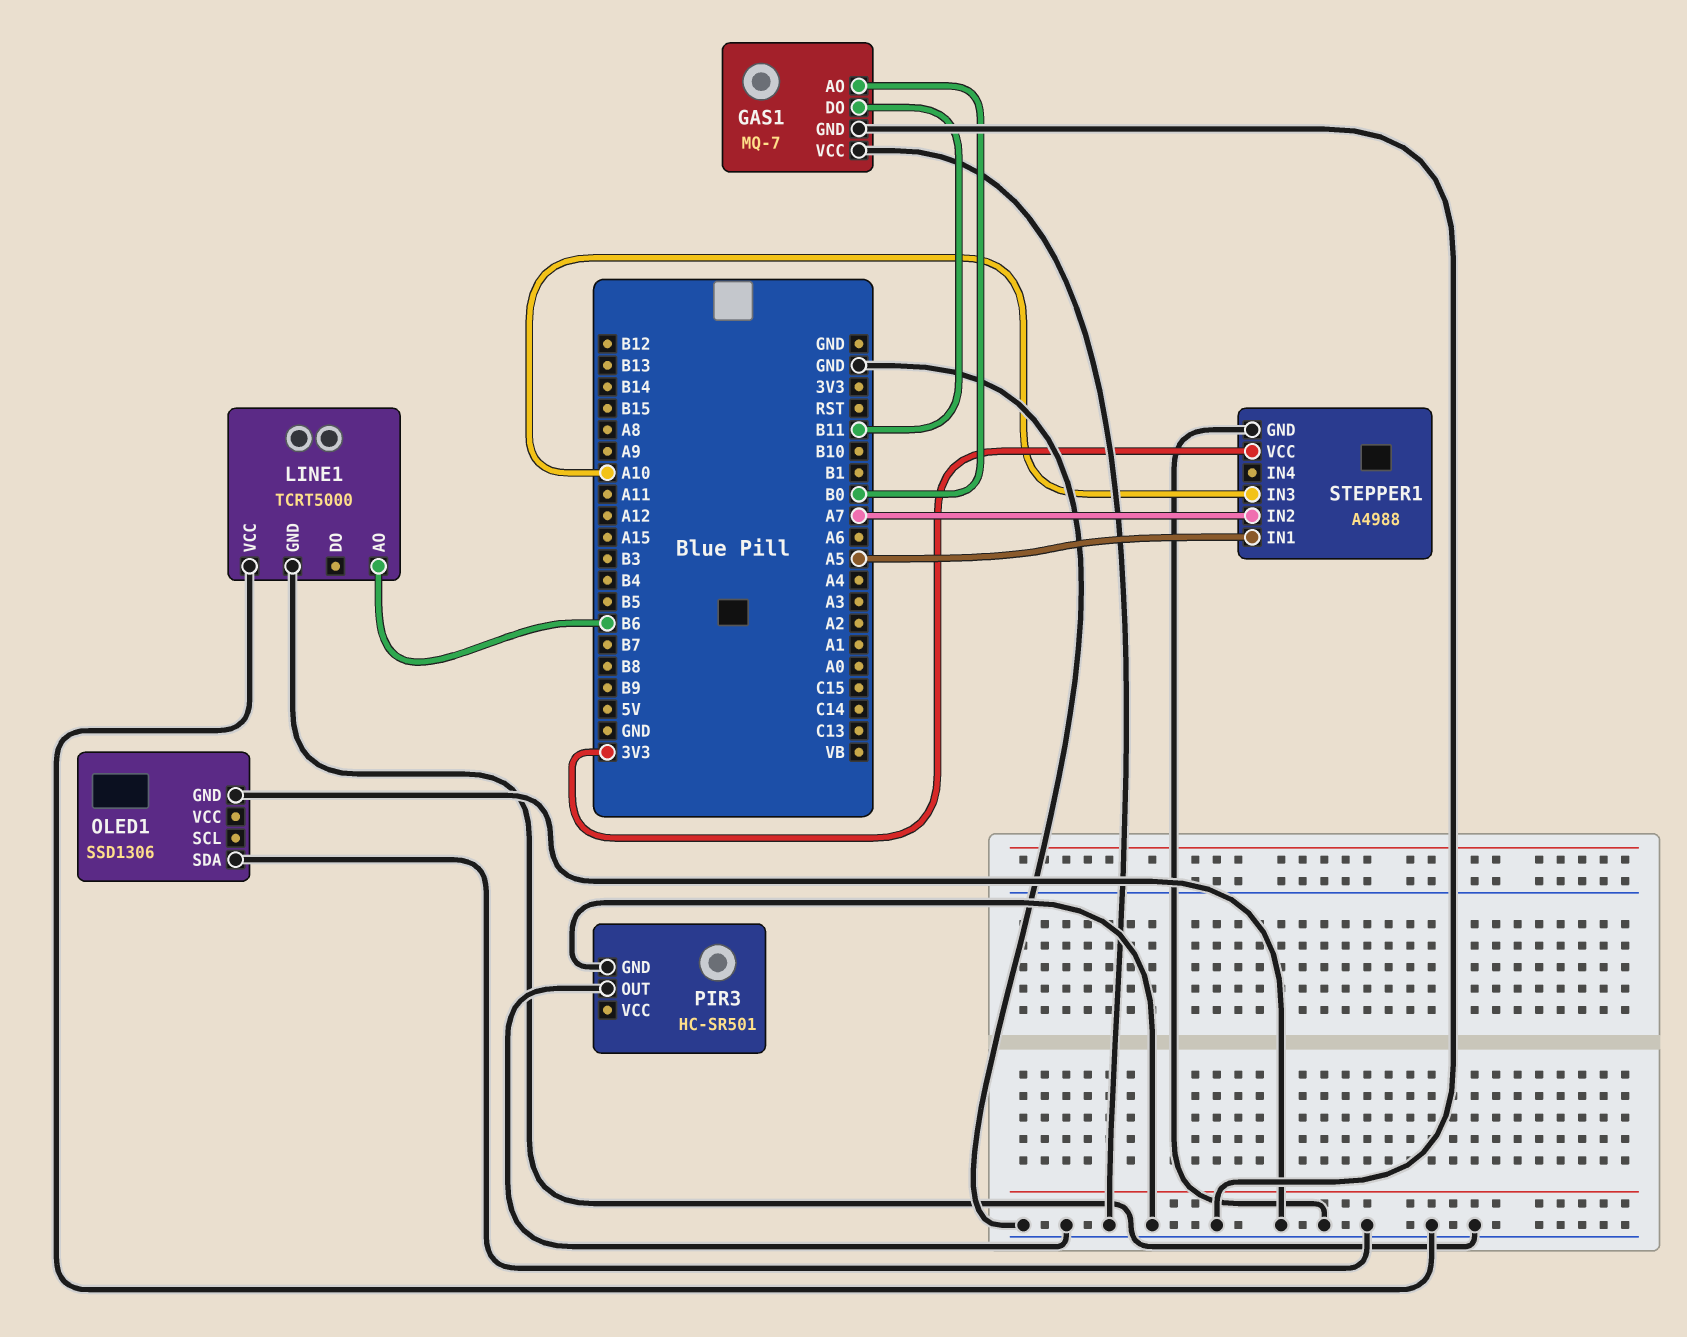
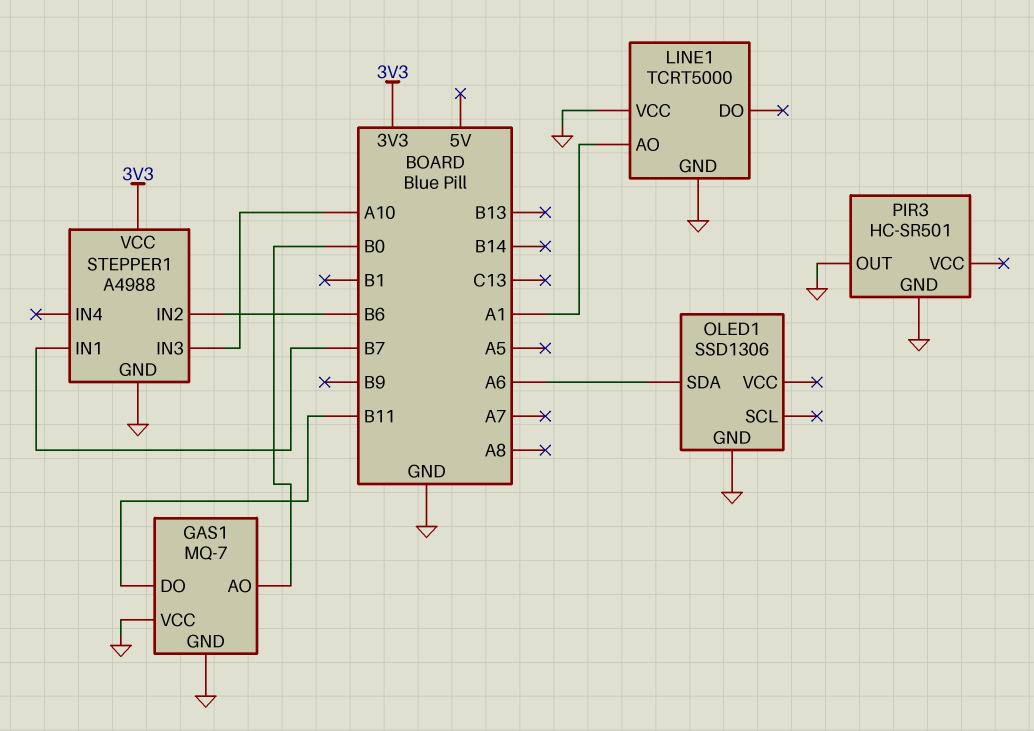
LINE1 pin AO: B6 -> A1
OLED1 pin SDA: GND -> A6
STEPPER1 pin IN1: A5 -> B7
STEPPER1 pin IN2: A7 -> B6

